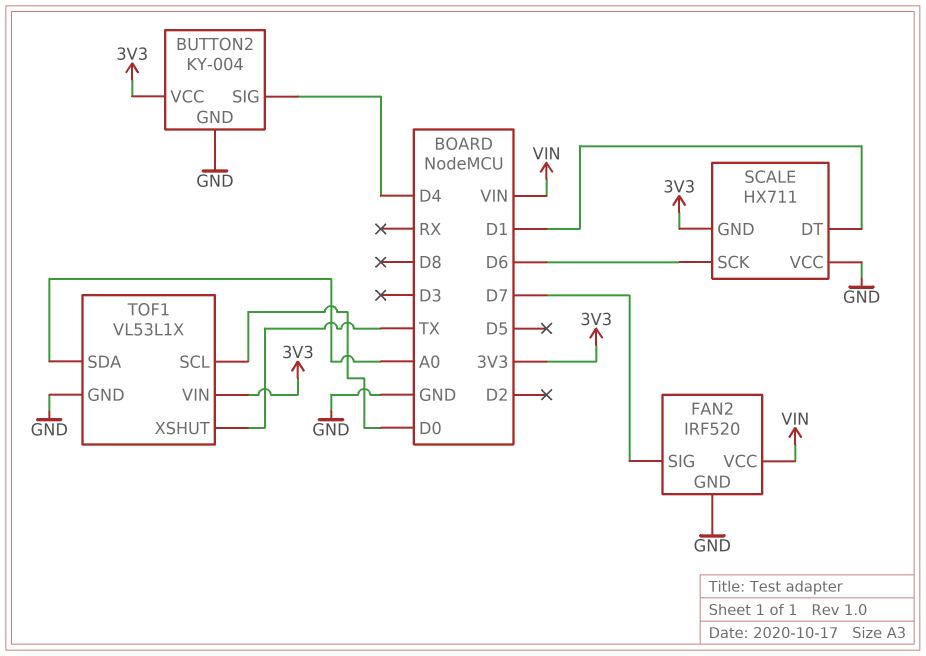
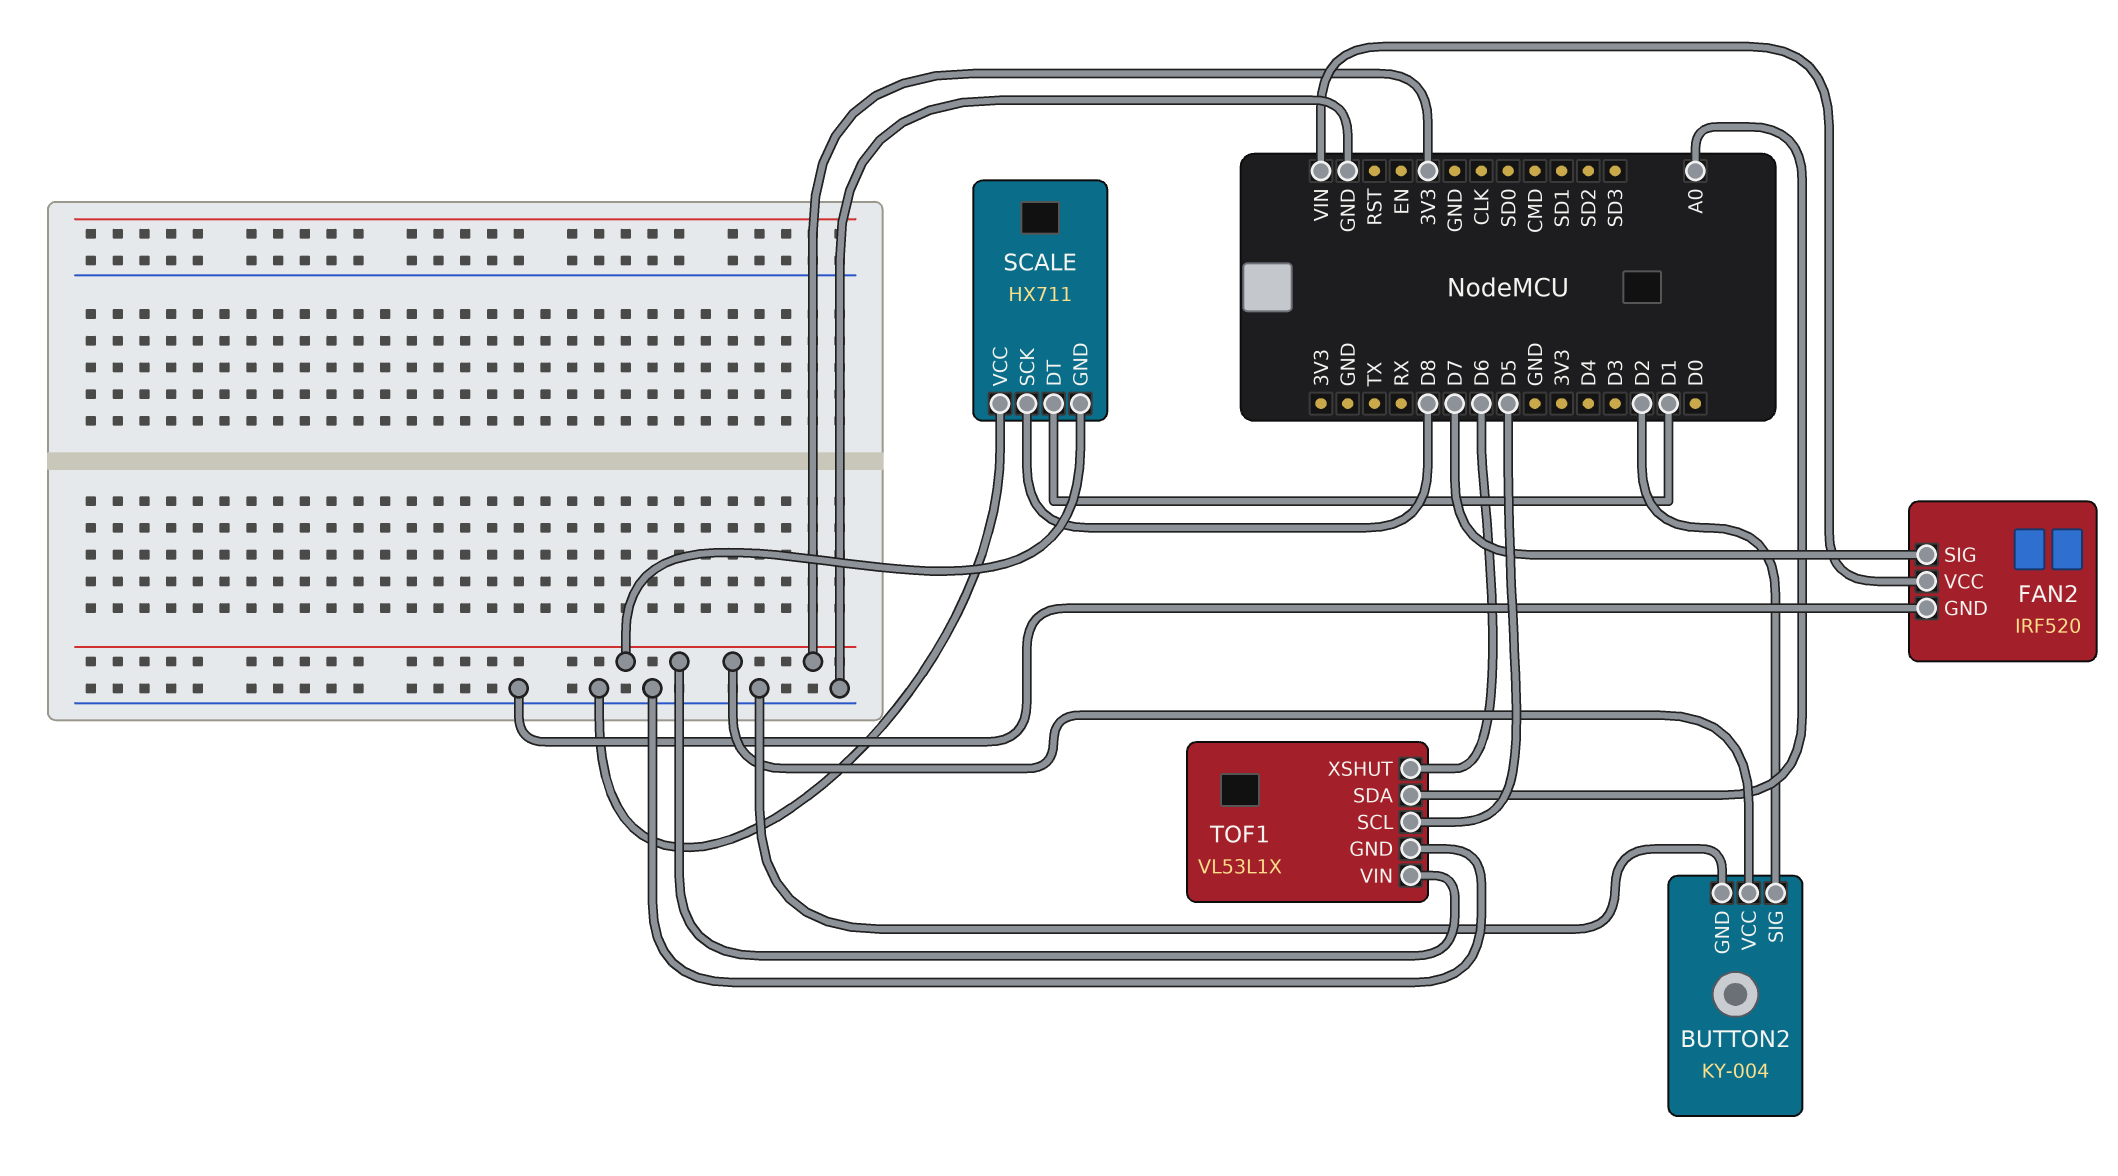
BUTTON2 pin SIG: D4 -> D2
SCALE pin SCK: D6 -> D8
TOF1 pin SCL: D0 -> D5
TOF1 pin XSHUT: TX -> D6

